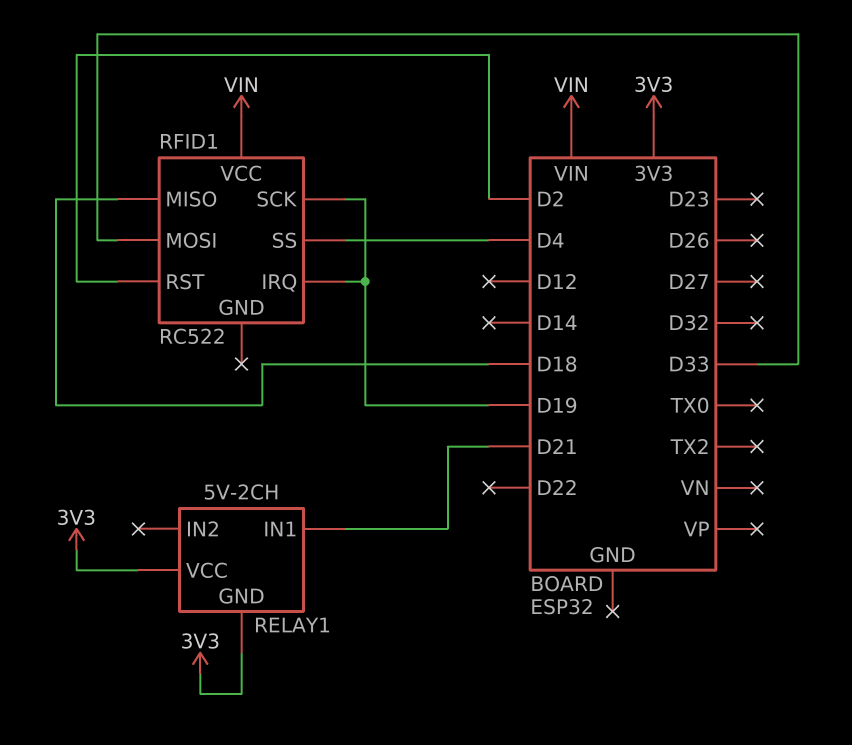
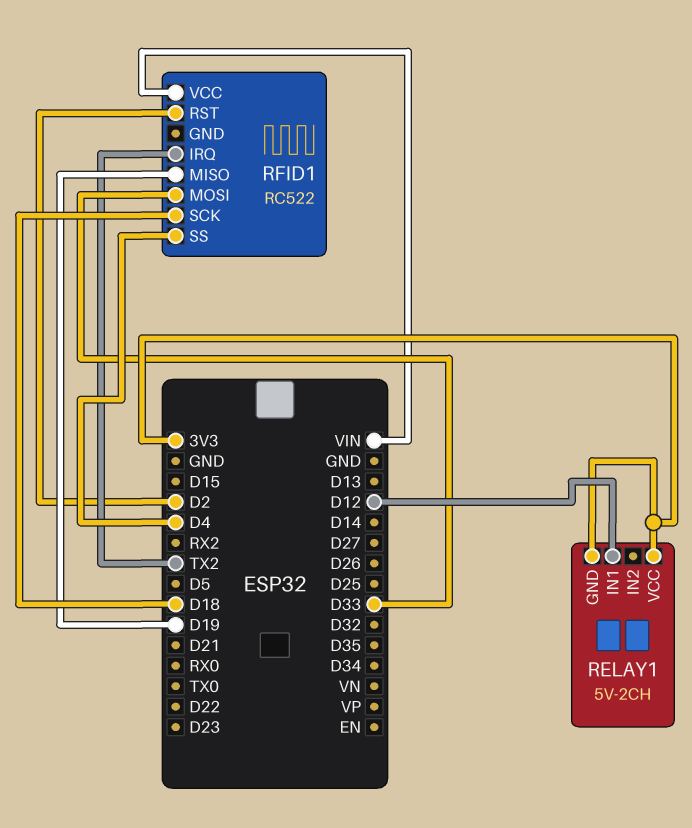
RELAY1 pin IN1: D21 -> D12
RFID1 pin IRQ: D19 -> TX2
RFID1 pin MISO: D18 -> D19
RFID1 pin SCK: D19 -> D18

